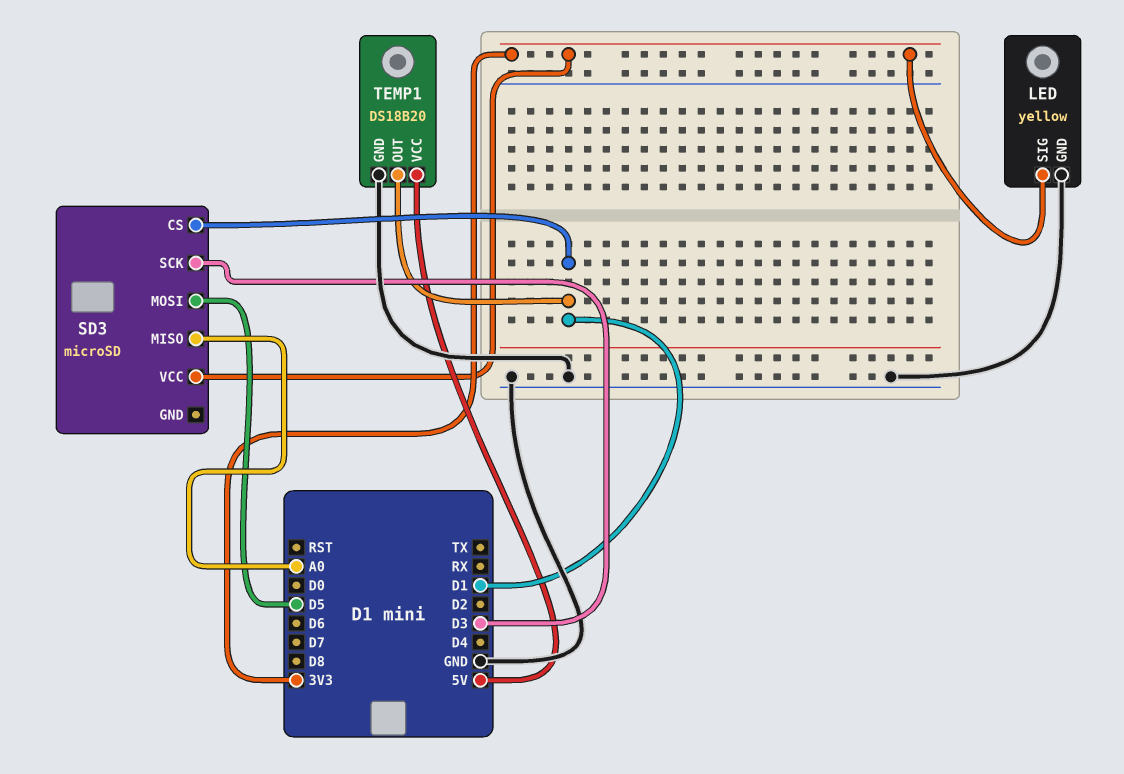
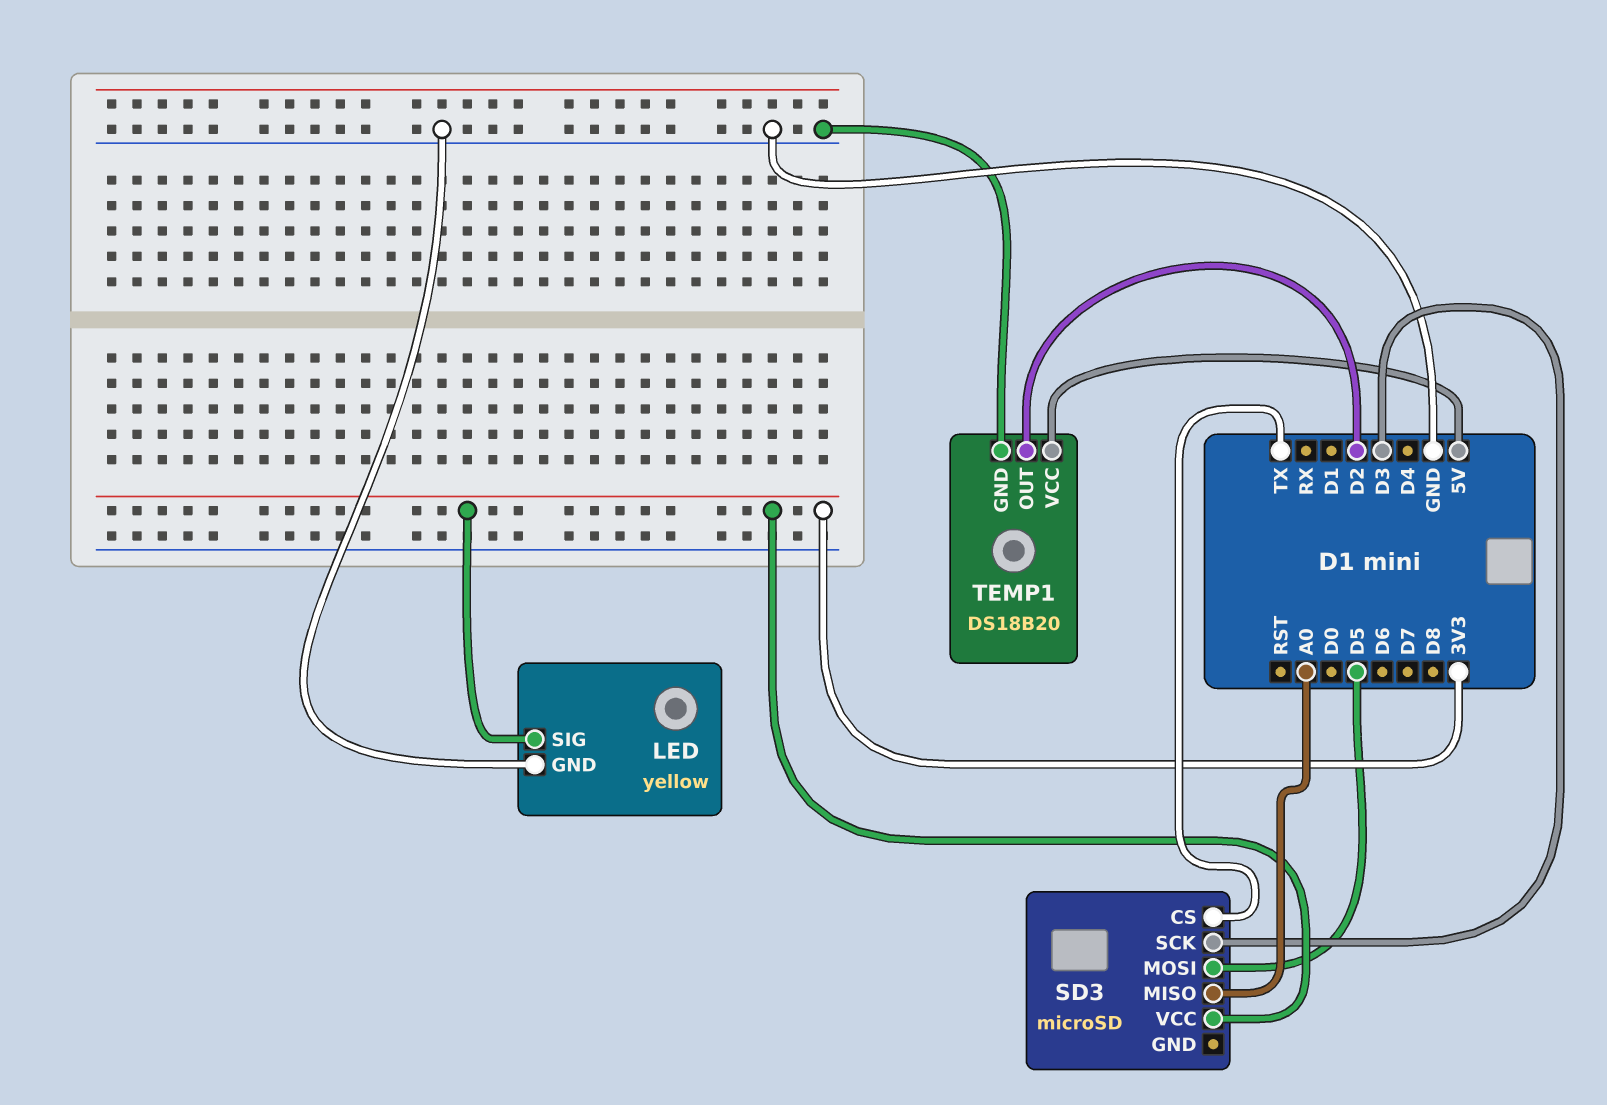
SD3 pin CS: D1 -> TX
TEMP1 pin OUT: D1 -> D2

